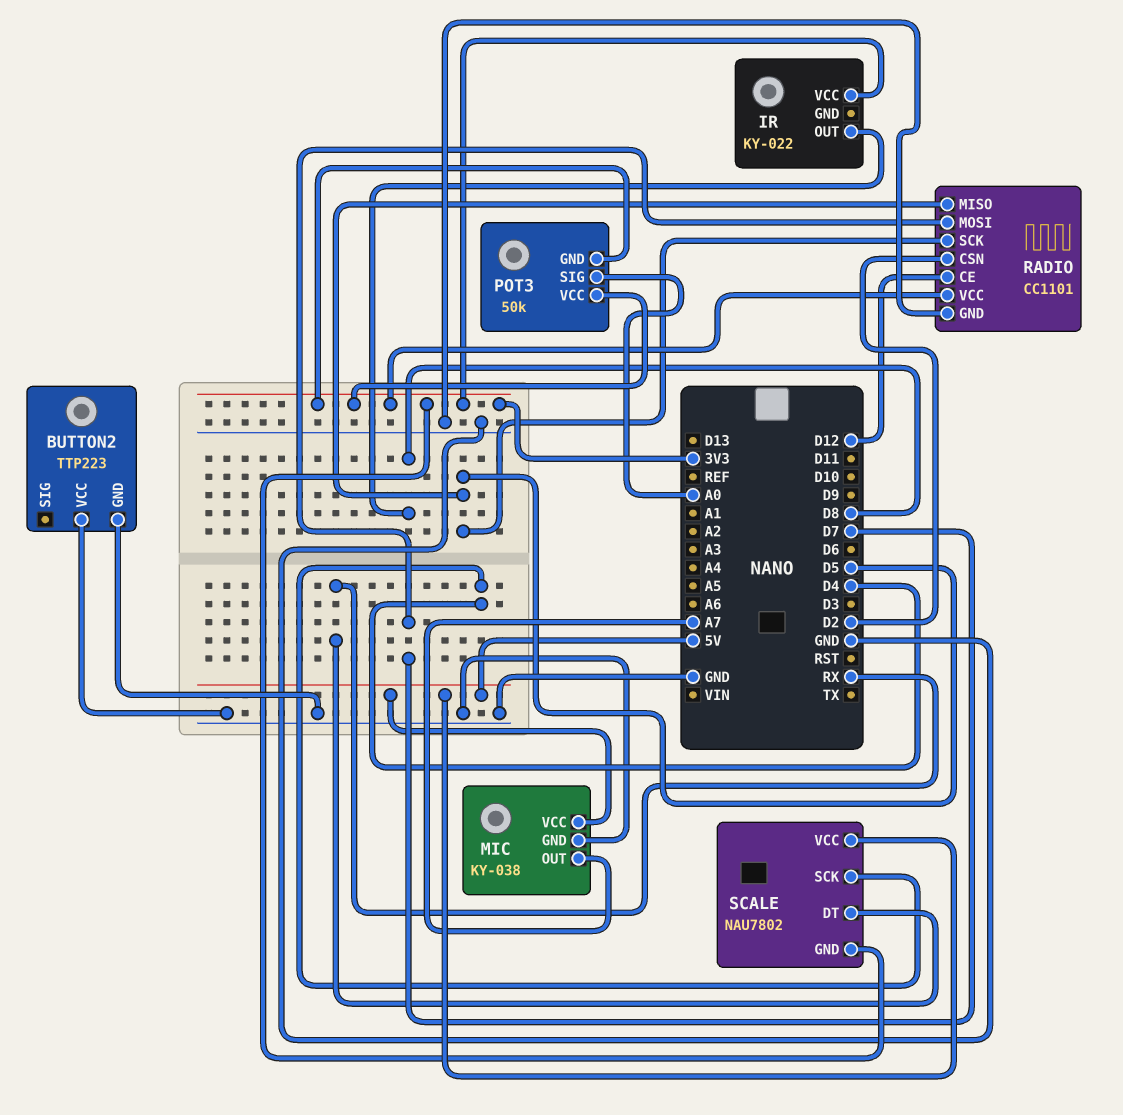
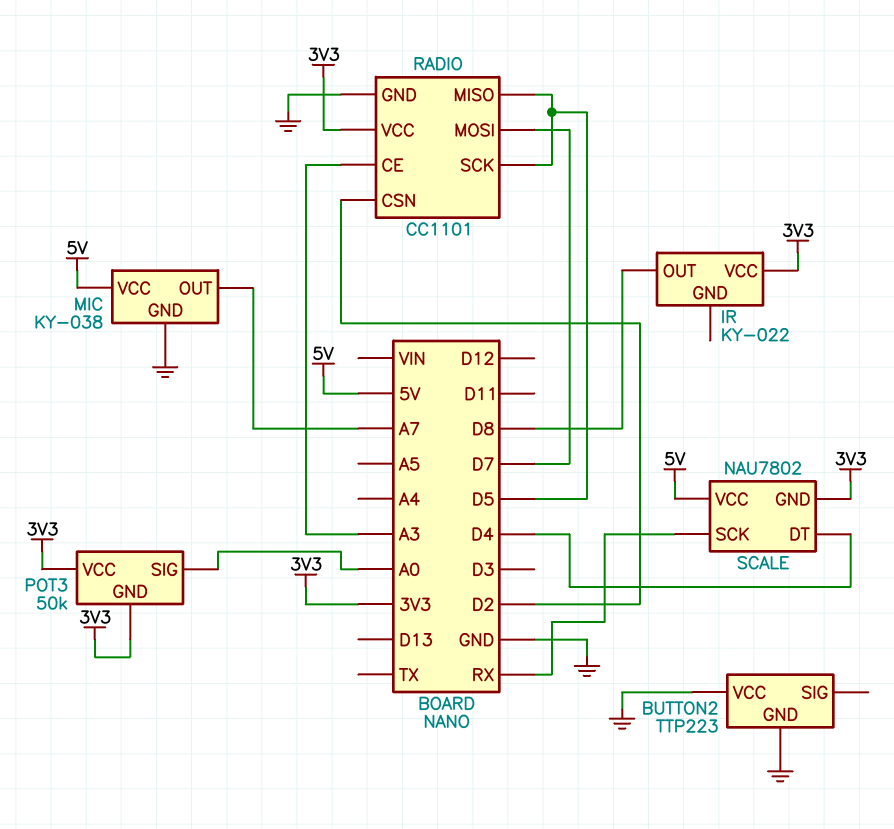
RADIO pin CE: D12 -> A3
SCALE pin DT: RX -> D4
SCALE pin SCK: D4 -> RX

